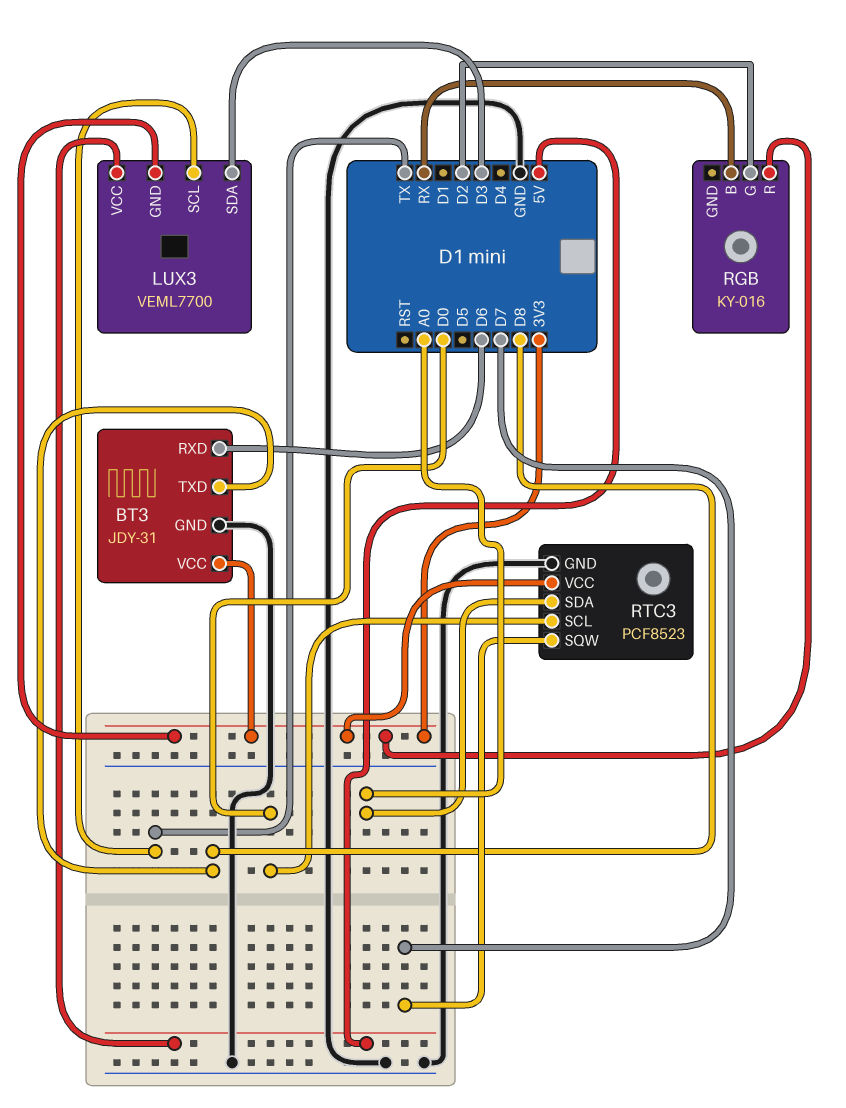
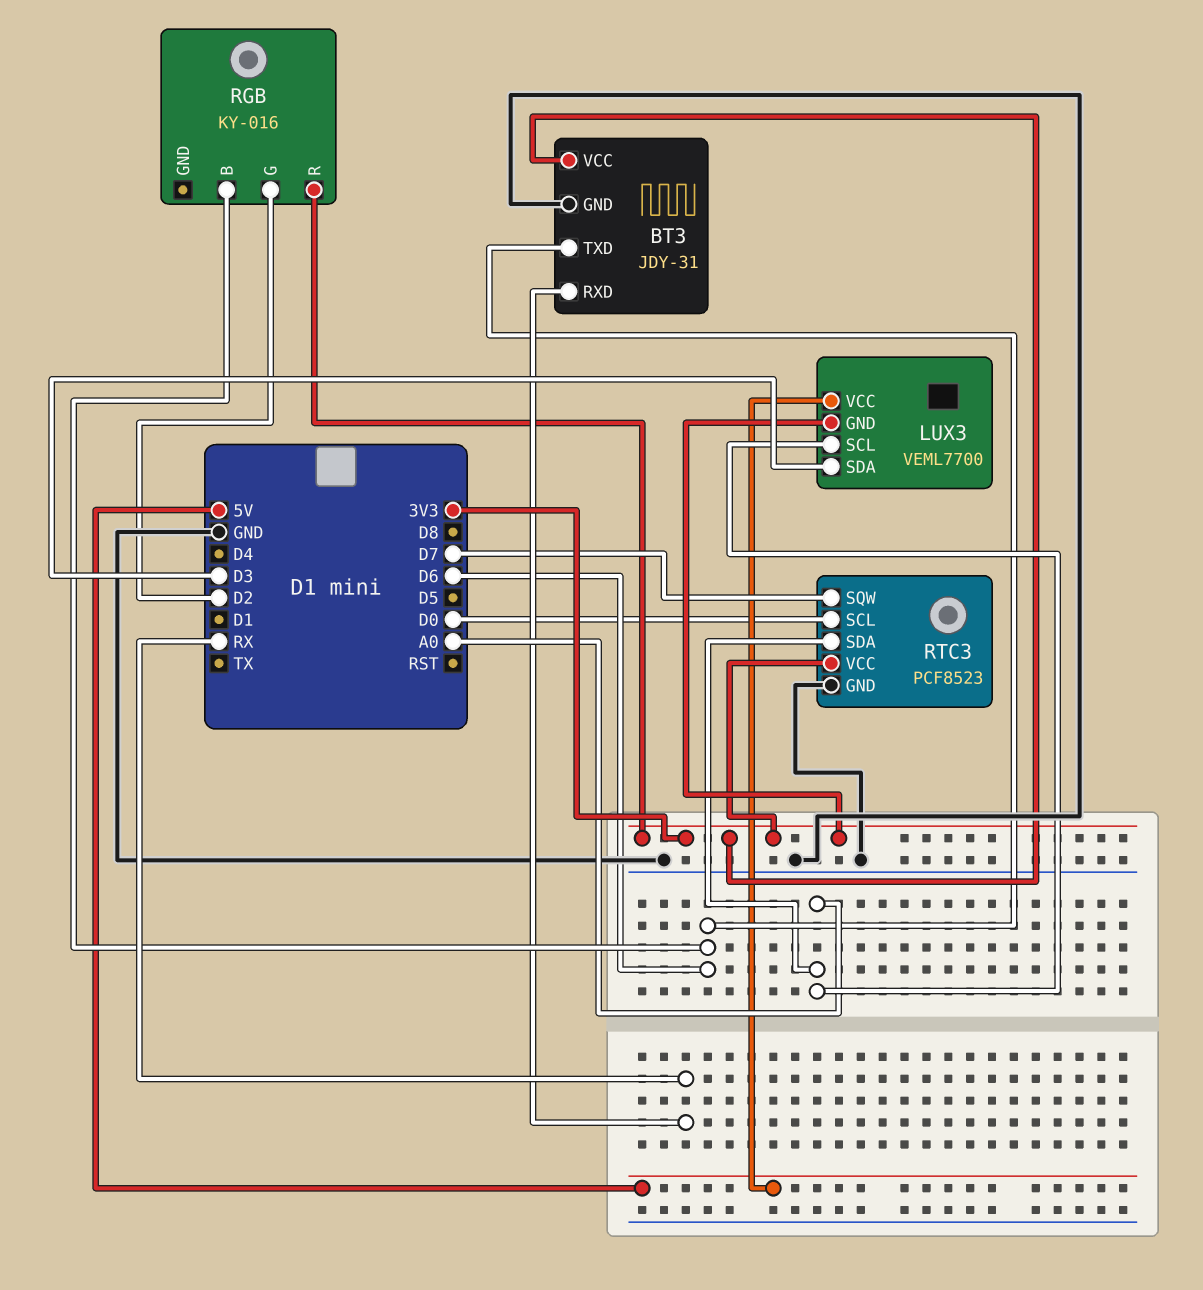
BT3 pin RXD: D6 -> RX
BT3 pin TXD: D8 -> D6
LUX3 pin SCL: TX -> A0
RGB pin B: RX -> D6

